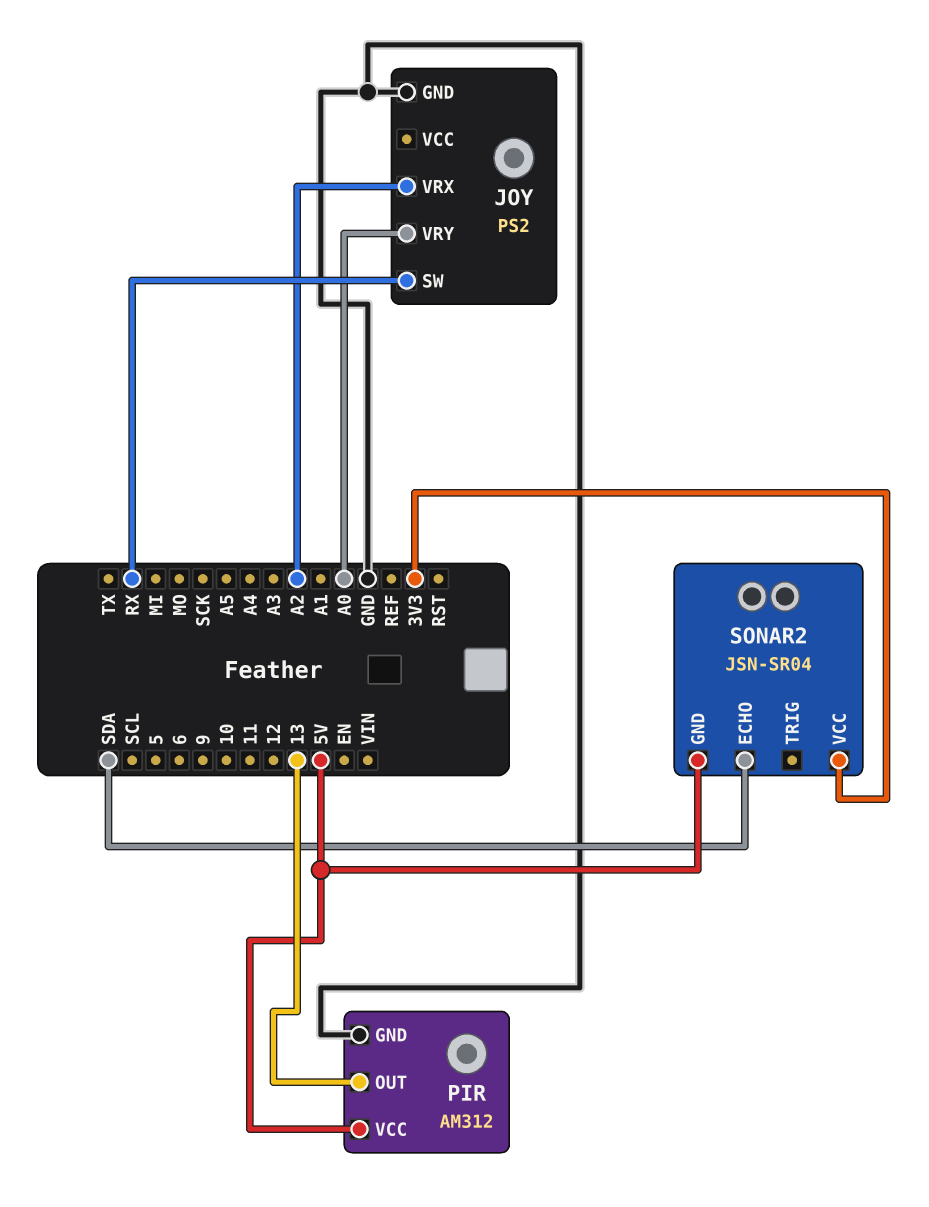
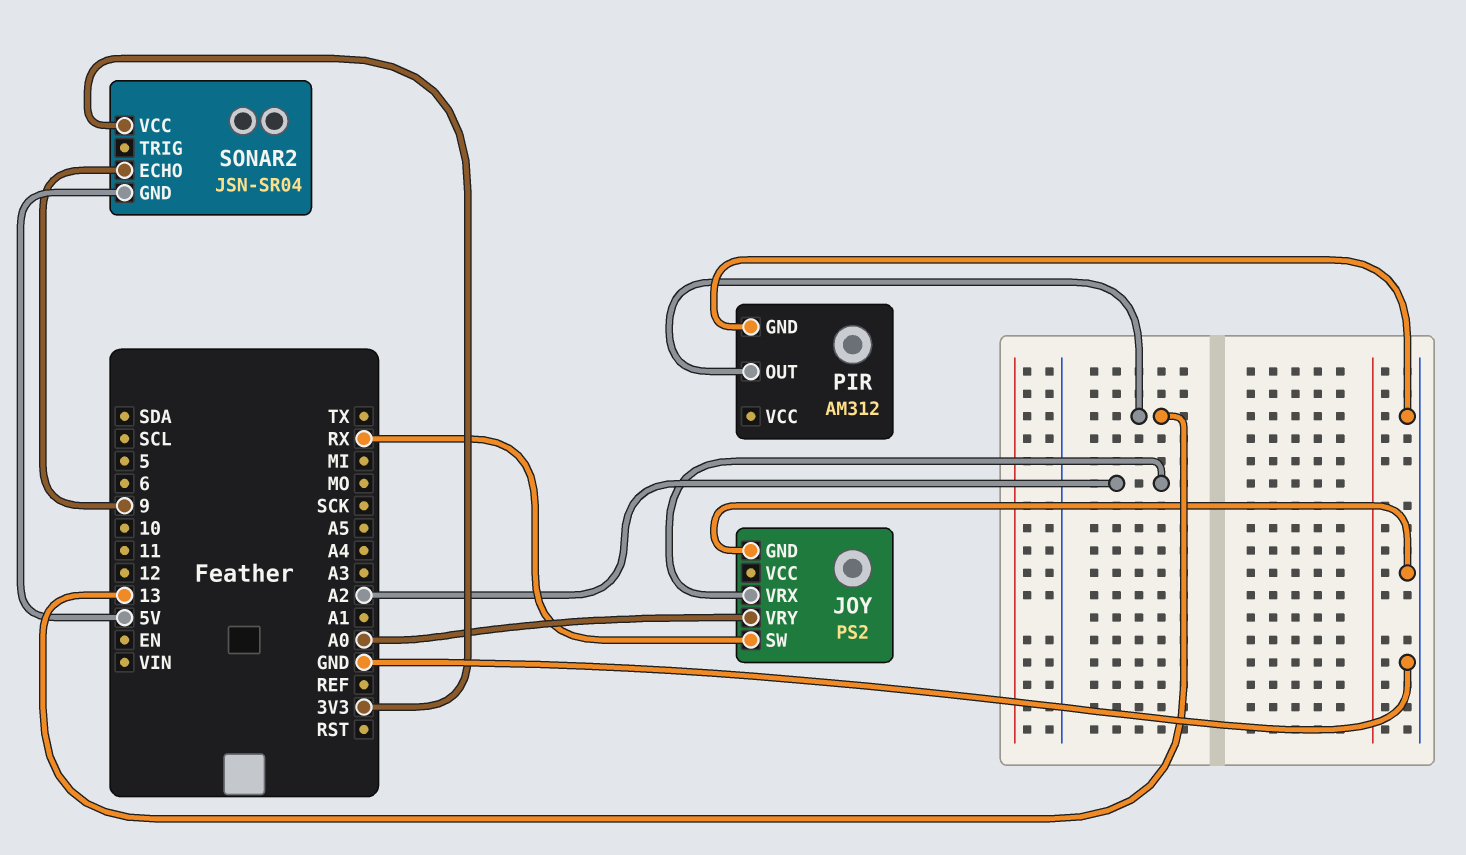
PIR pin VCC: 5V -> none
SONAR2 pin ECHO: SDA -> 9

